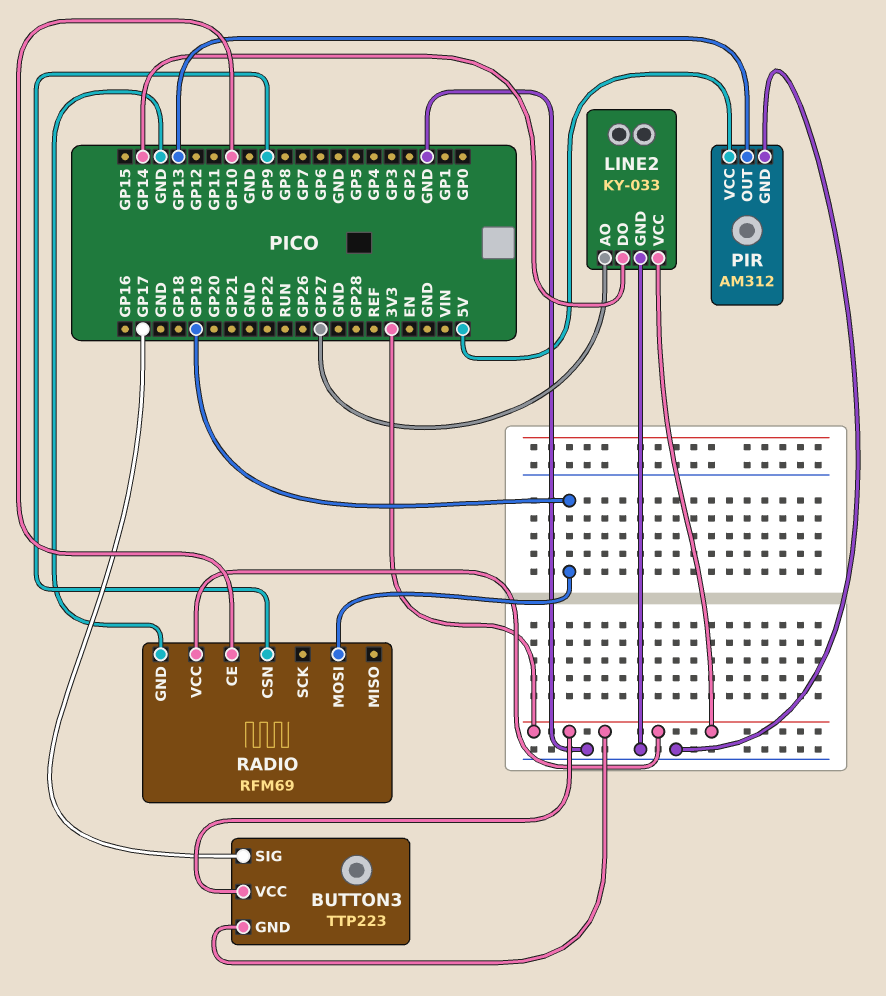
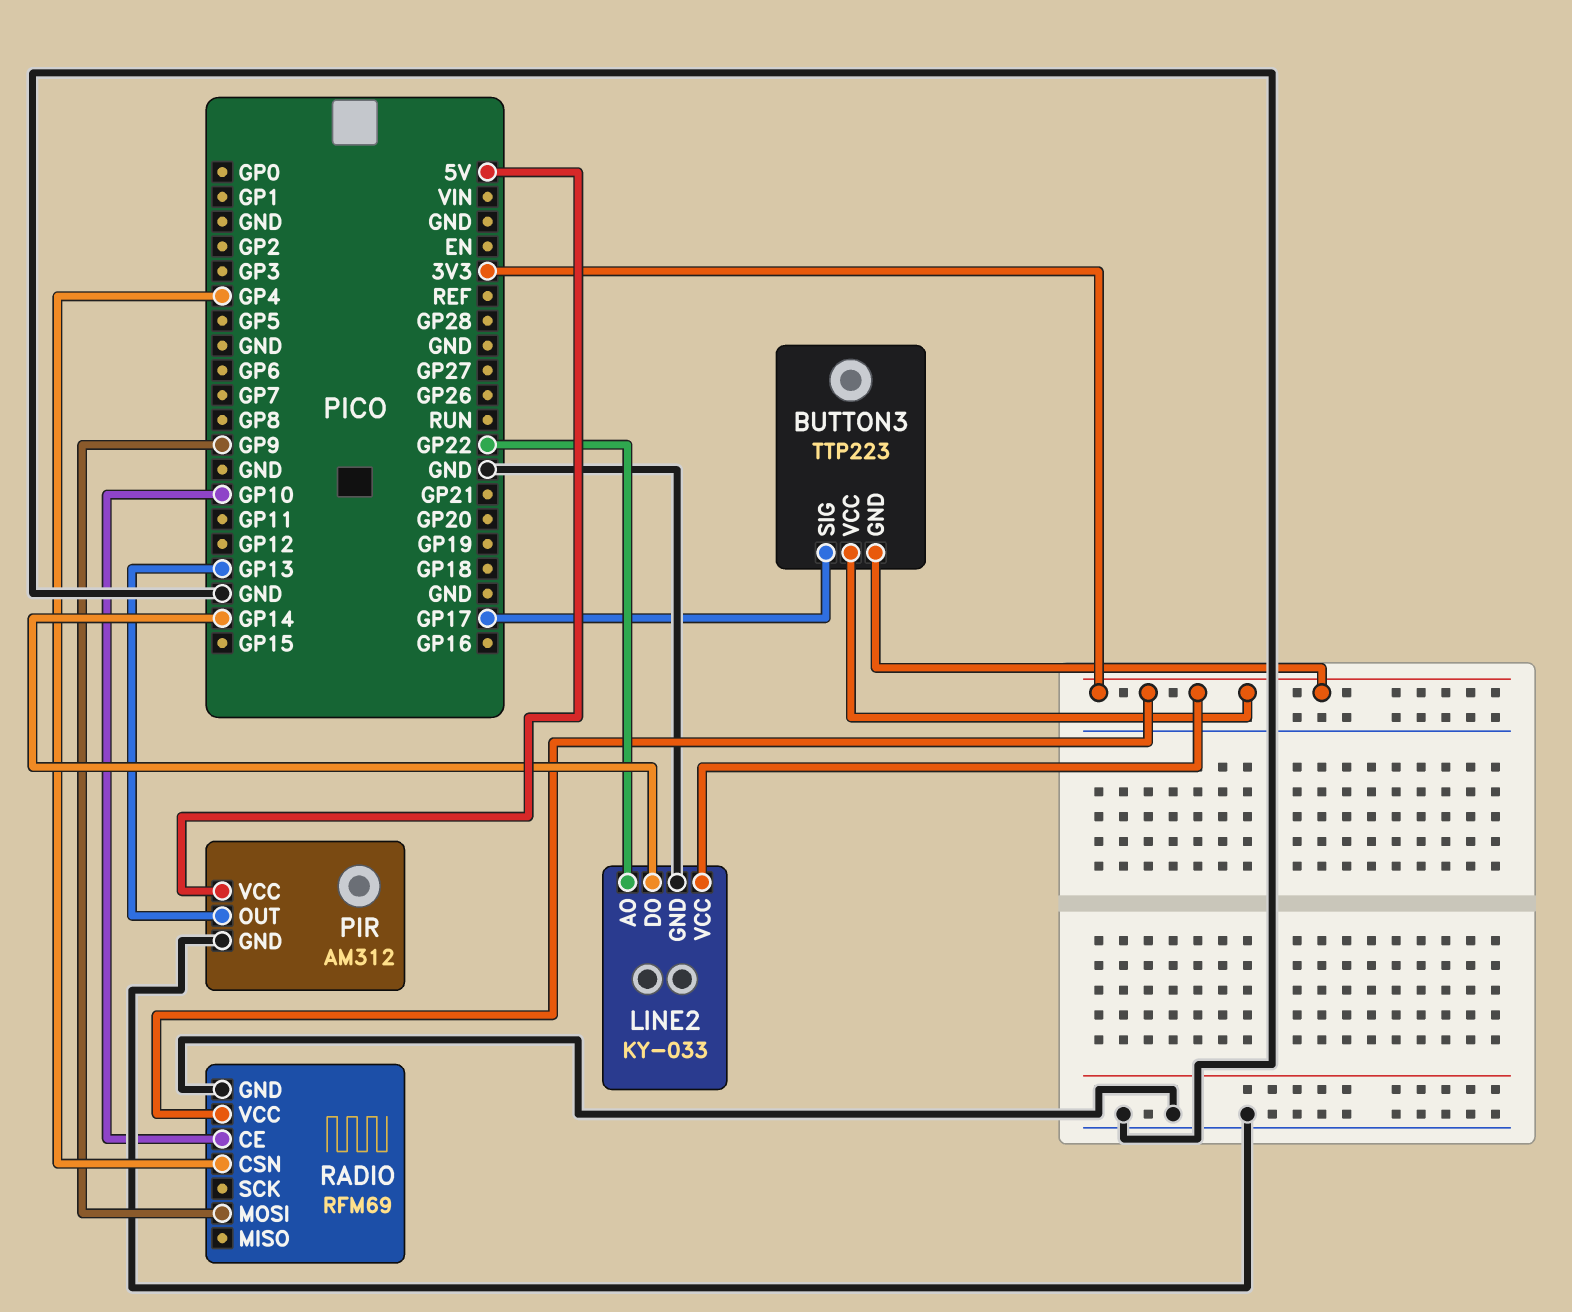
LINE2 pin AO: GP27 -> GP22
RADIO pin CSN: GP9 -> GP4
RADIO pin MOSI: GP19 -> GP9

